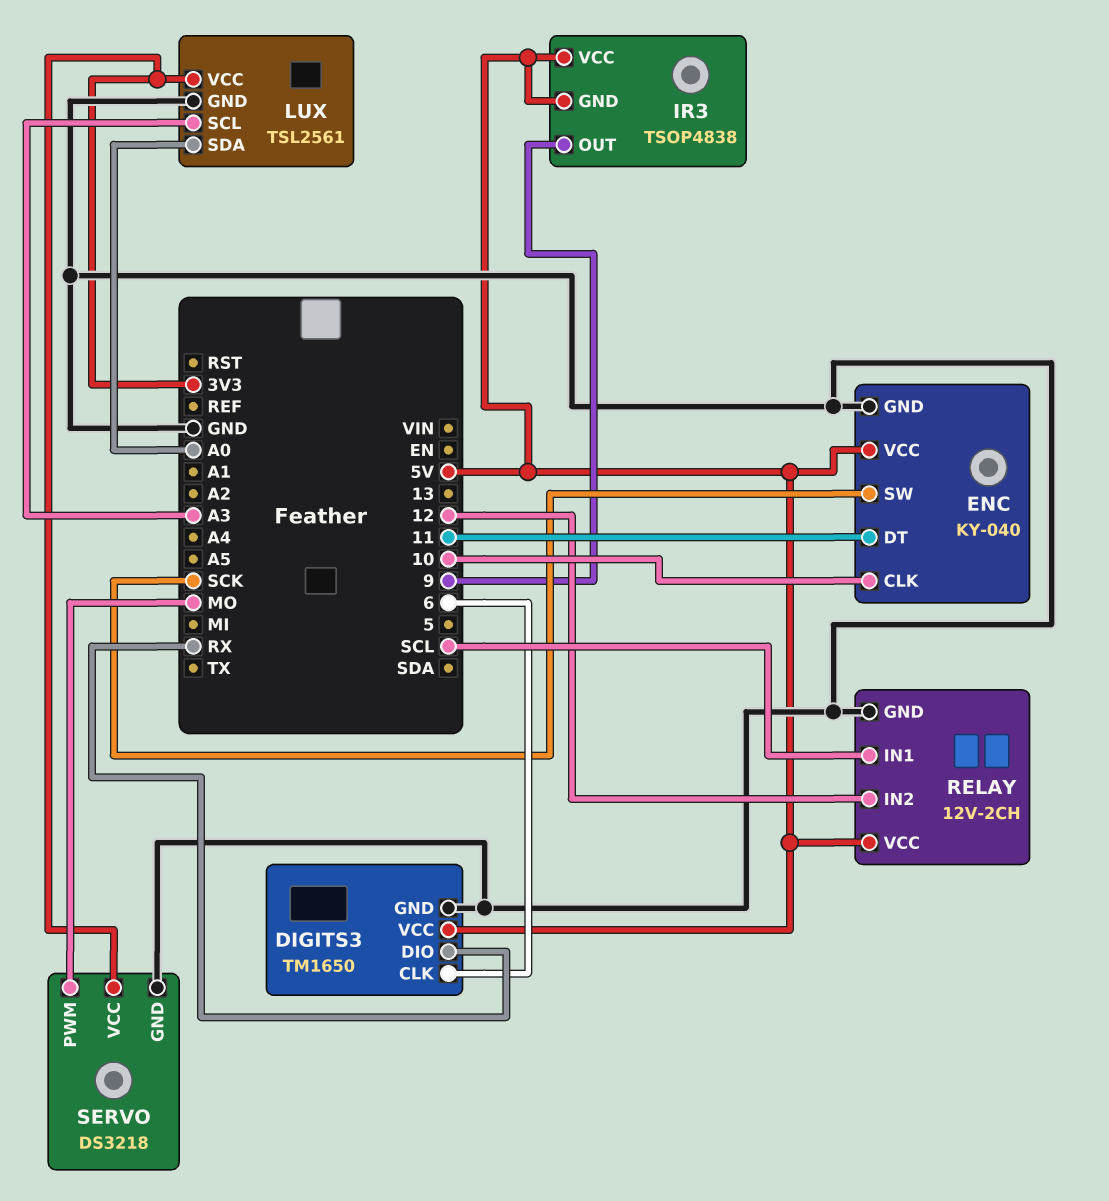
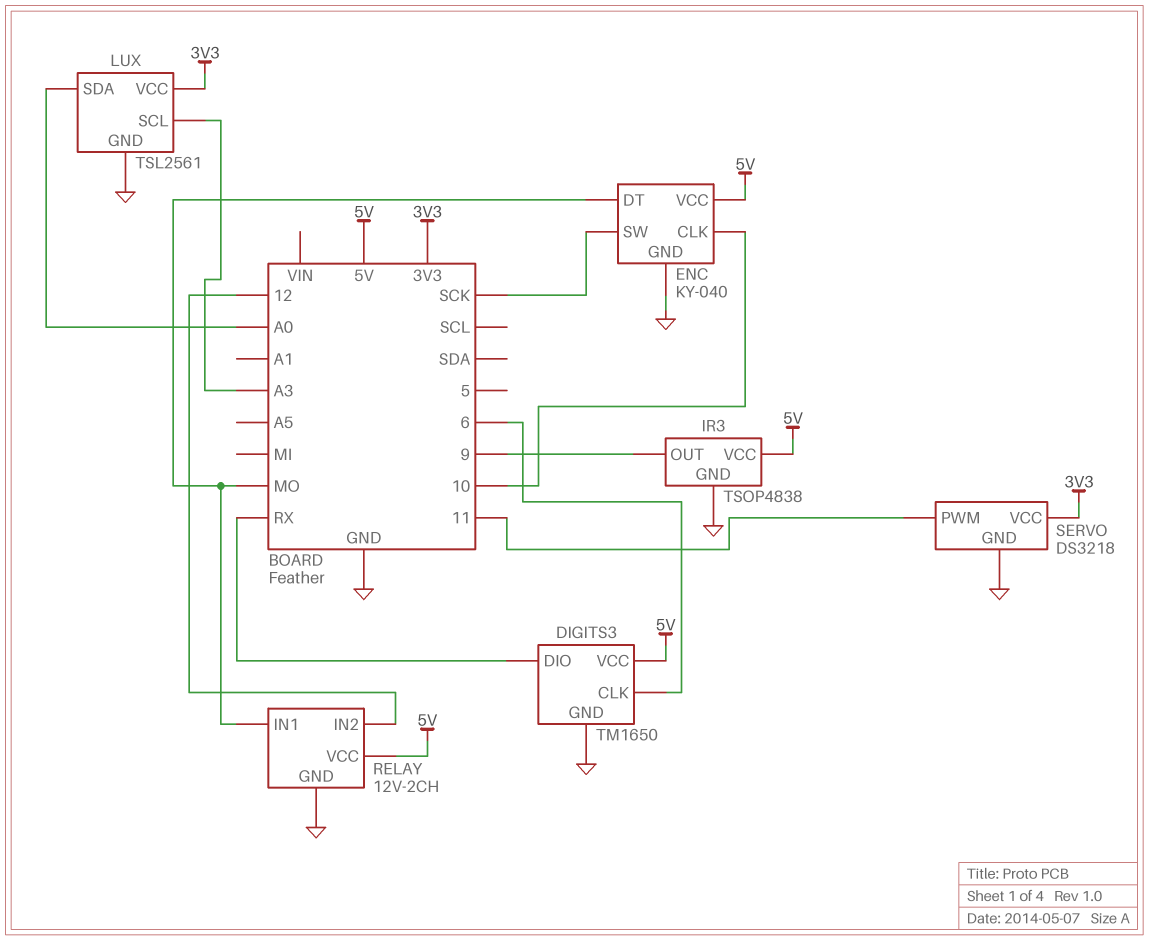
ENC pin DT: 11 -> MO
IR3 pin GND: 5V -> GND
RELAY pin IN1: SCL -> MO
SERVO pin PWM: MO -> 11

